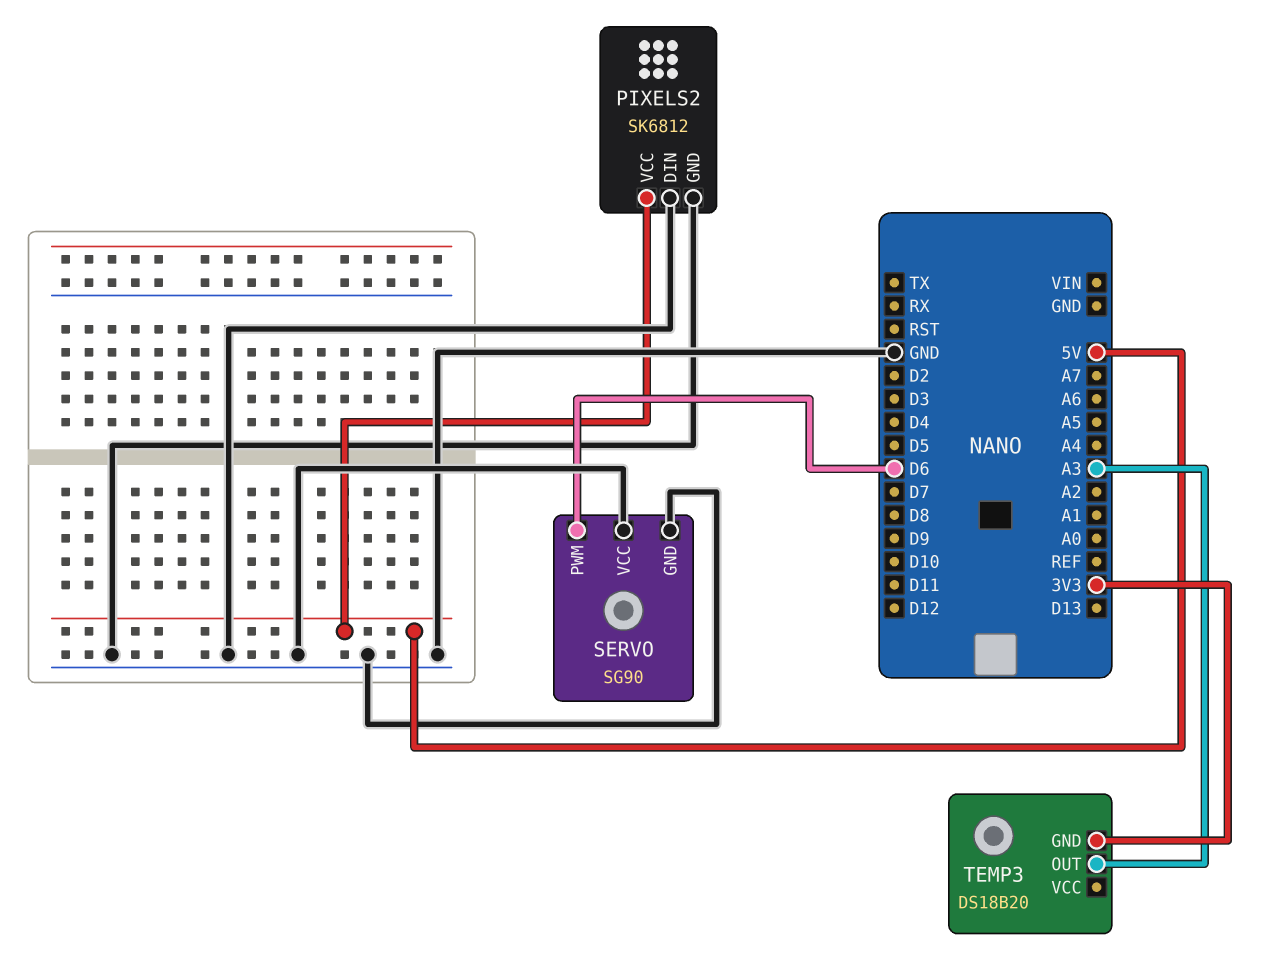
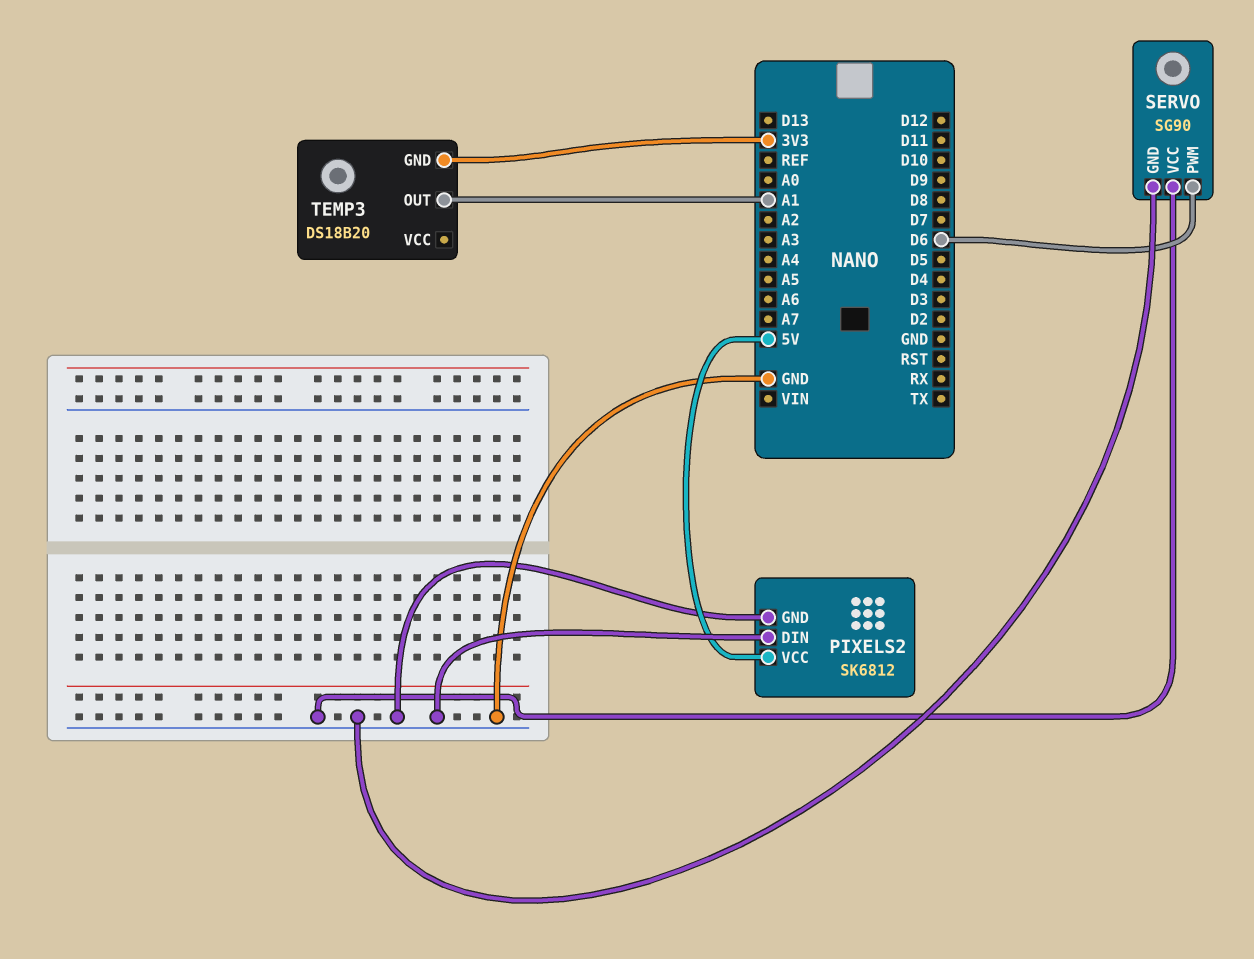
TEMP3 pin OUT: A3 -> A1

